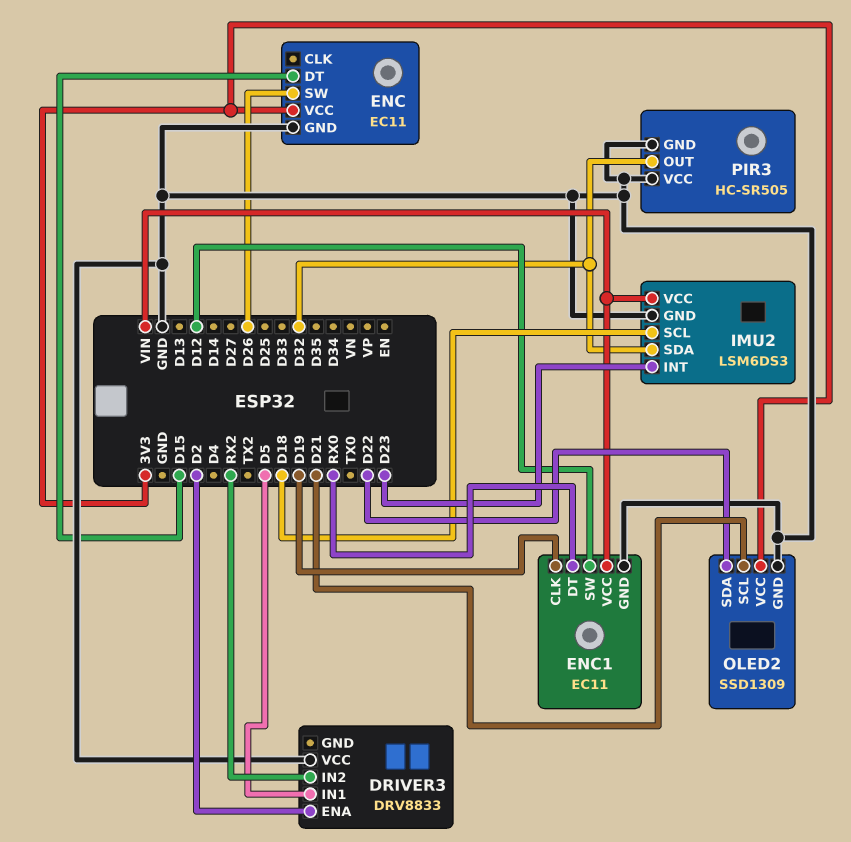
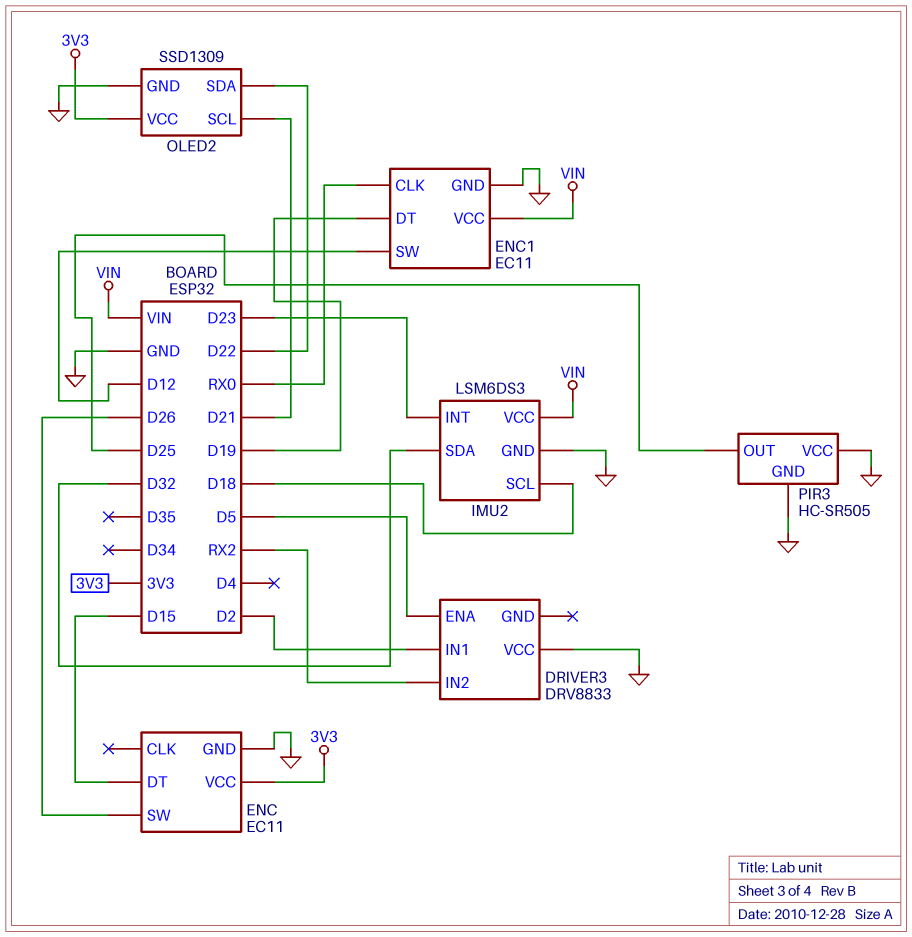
DRIVER3 pin ENA: D2 -> D5
DRIVER3 pin IN1: D5 -> D2
ENC1 pin CLK: D19 -> RX0
ENC1 pin DT: RX0 -> D19
PIR3 pin OUT: D32 -> D25

